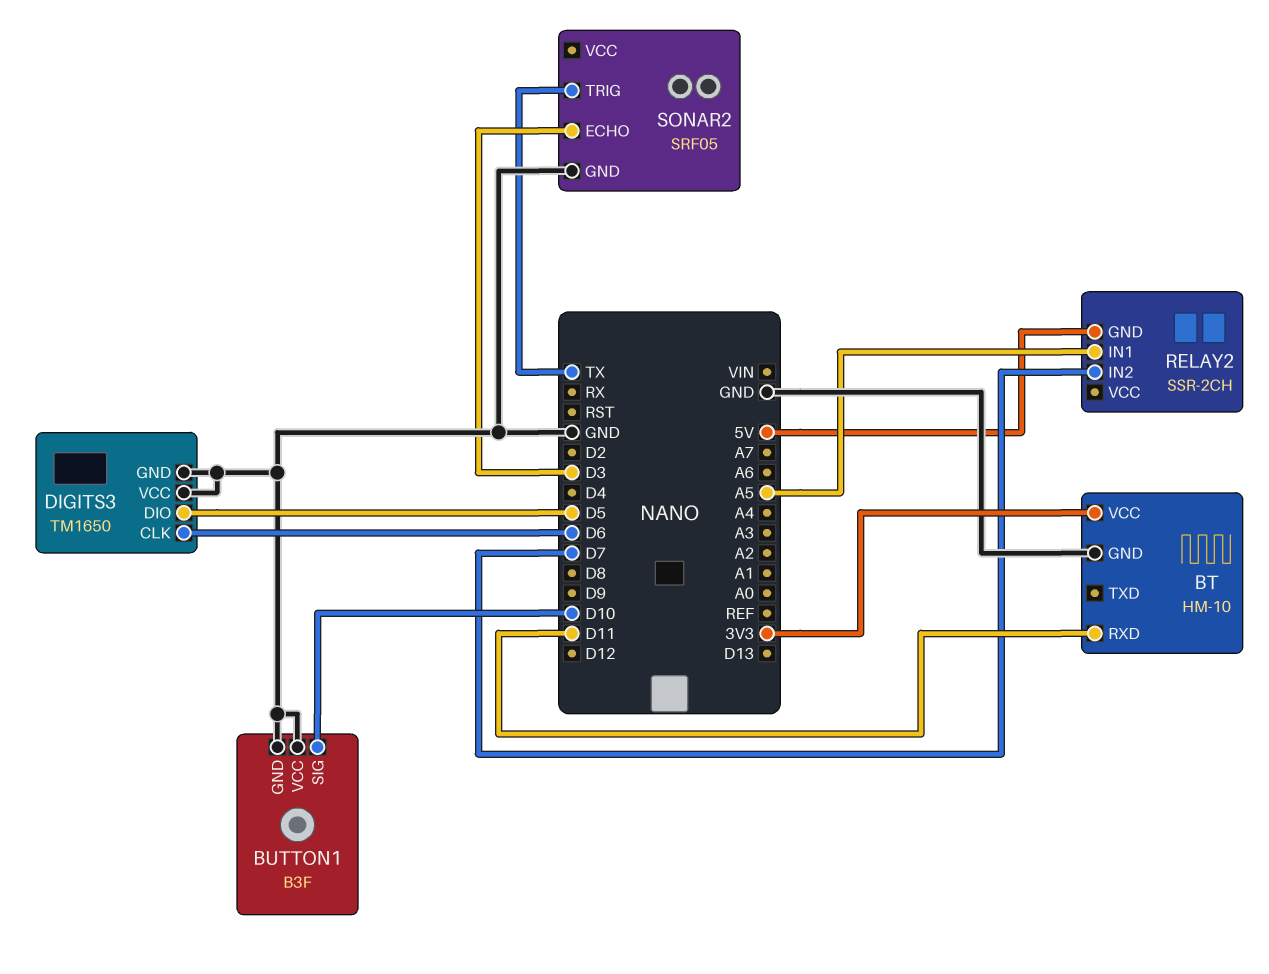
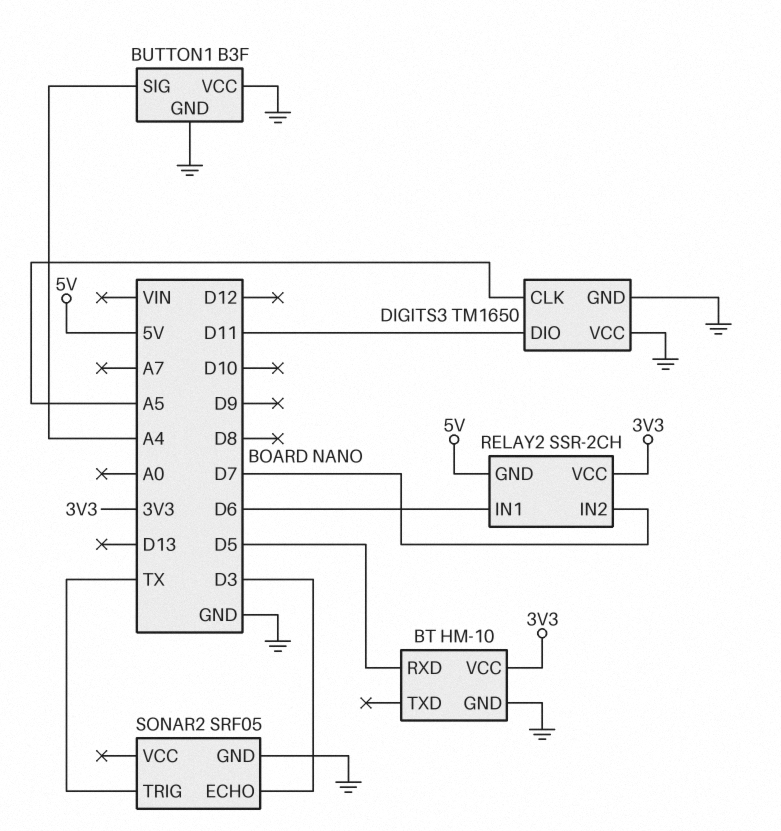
BT pin RXD: D11 -> D5
BUTTON1 pin SIG: D10 -> A4
DIGITS3 pin CLK: D6 -> A5
DIGITS3 pin DIO: D5 -> D11
RELAY2 pin IN1: A5 -> D6
RELAY2 pin VCC: none -> 3V3

